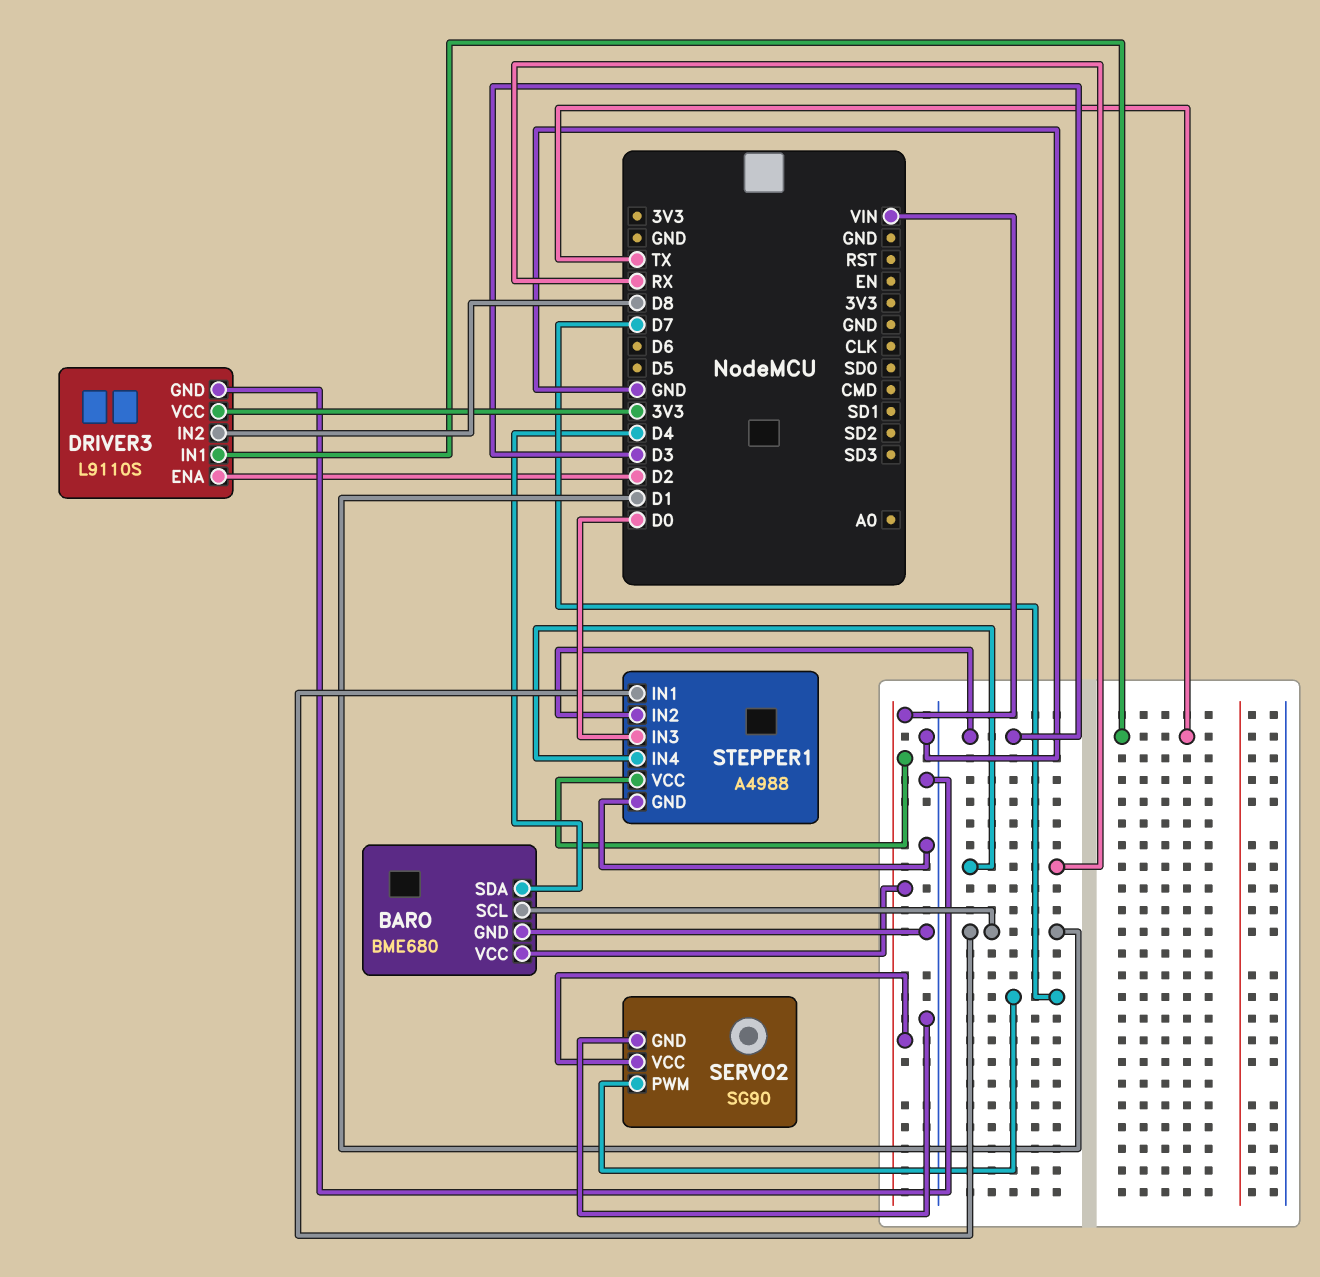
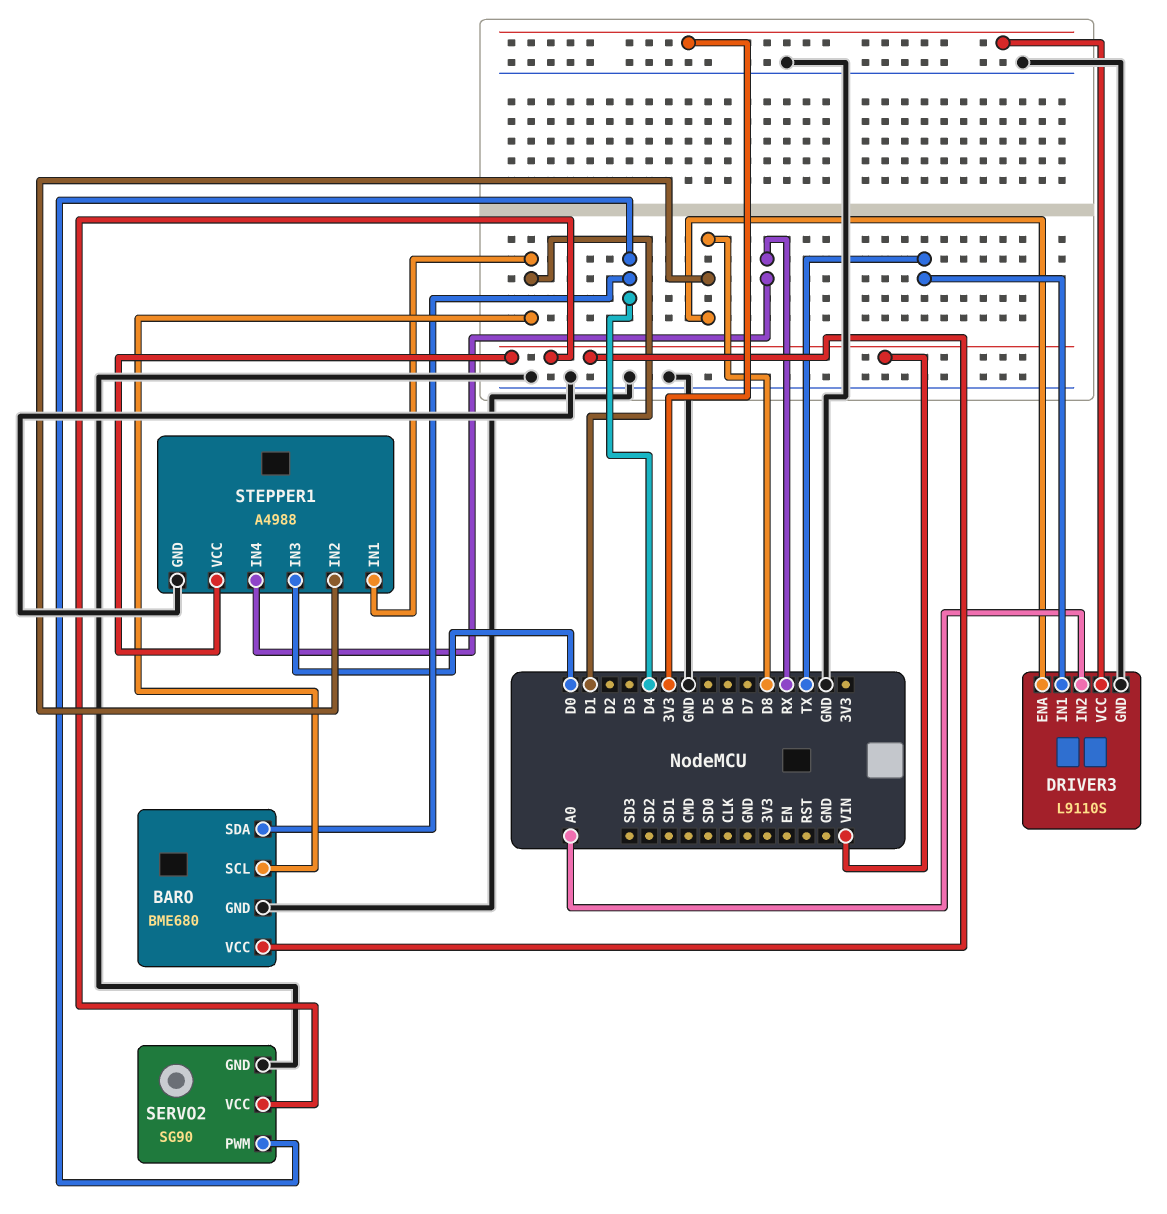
DRIVER3 pin ENA: D2 -> D8
DRIVER3 pin IN2: D8 -> A0
SERVO2 pin PWM: D7 -> D4
STEPPER1 pin IN2: D3 -> D8

